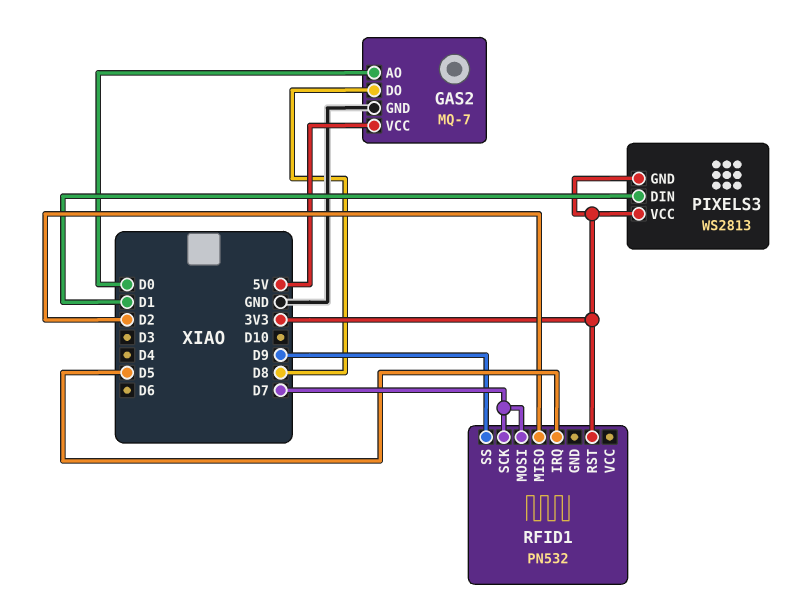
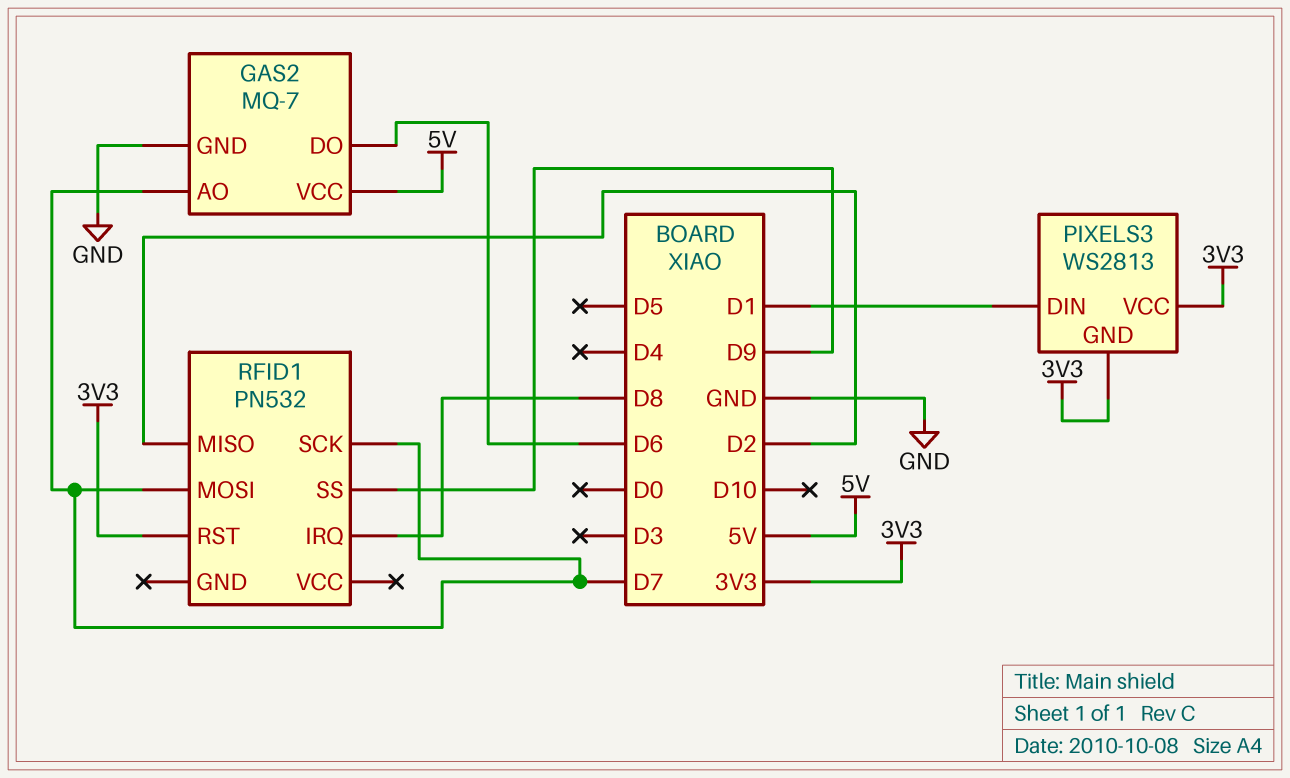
GAS2 pin AO: D0 -> D7
GAS2 pin DO: D8 -> D6
RFID1 pin IRQ: D5 -> D8

